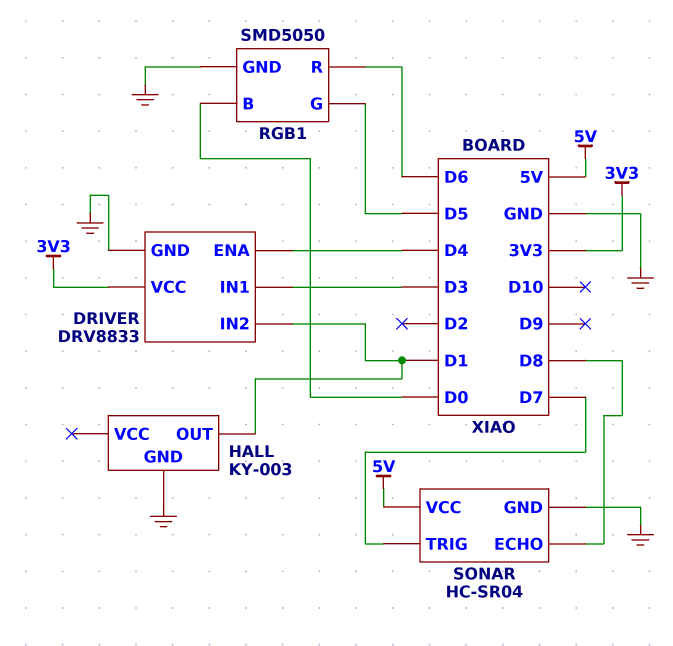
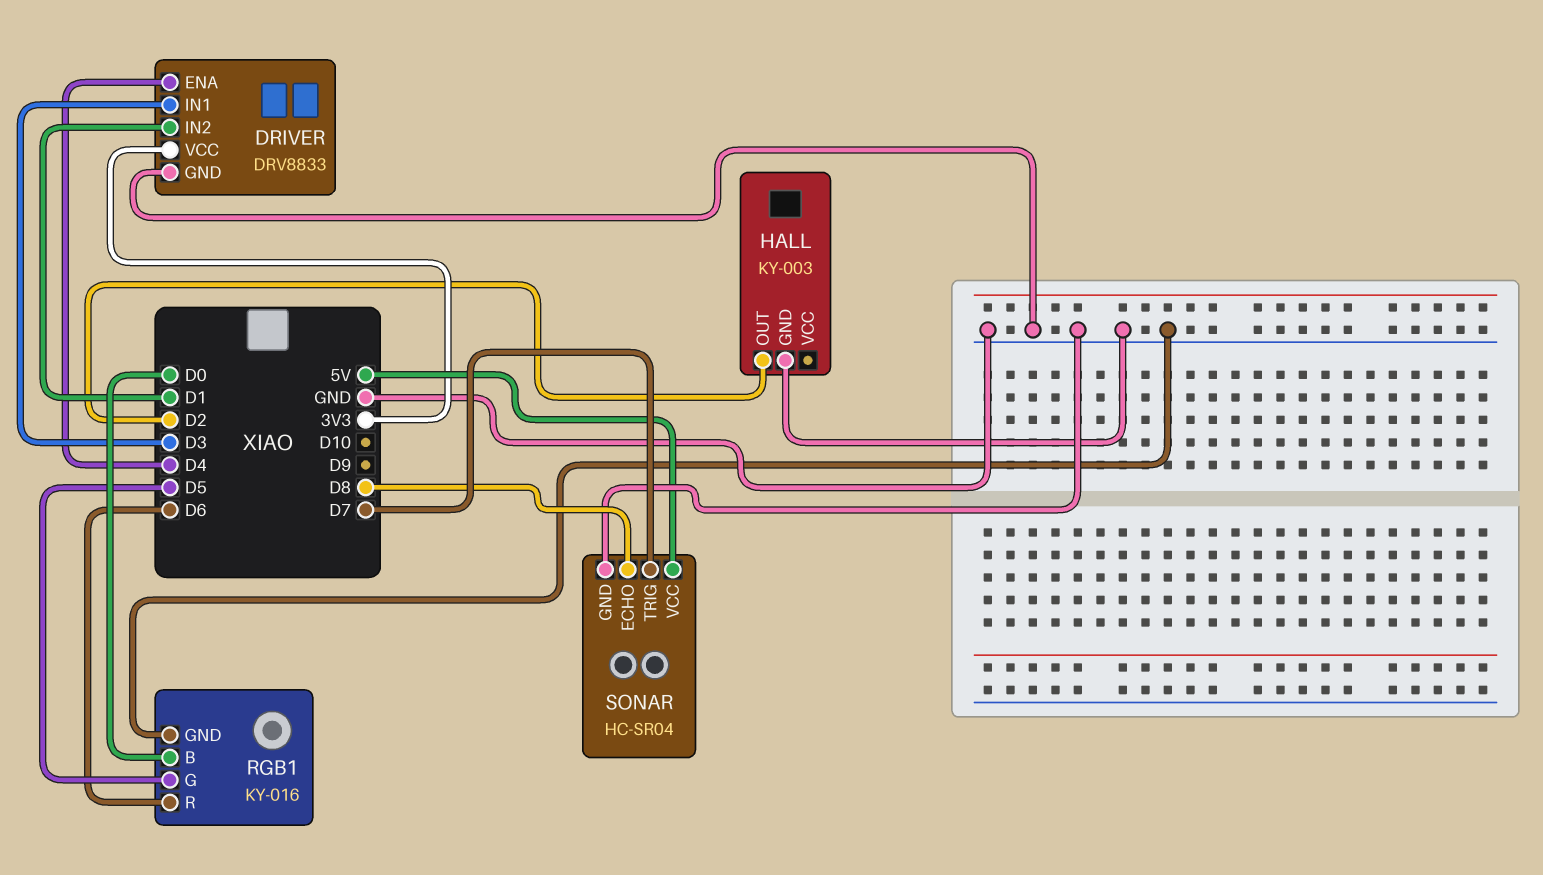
HALL pin OUT: D1 -> D2
RGB1: SMD5050 -> KY-016

